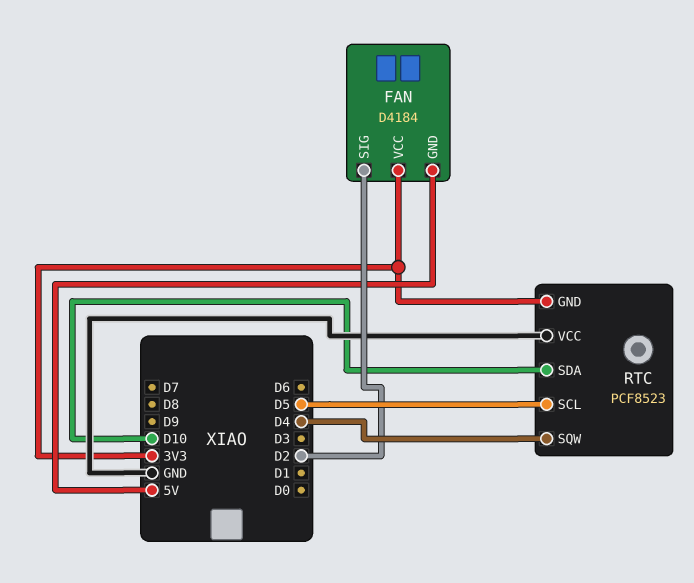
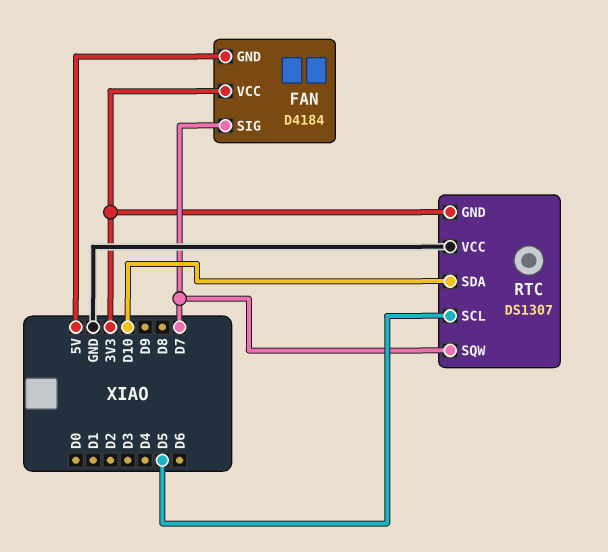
FAN pin SIG: D2 -> D7
RTC: PCF8523 -> DS1307
RTC pin SQW: D4 -> D7

